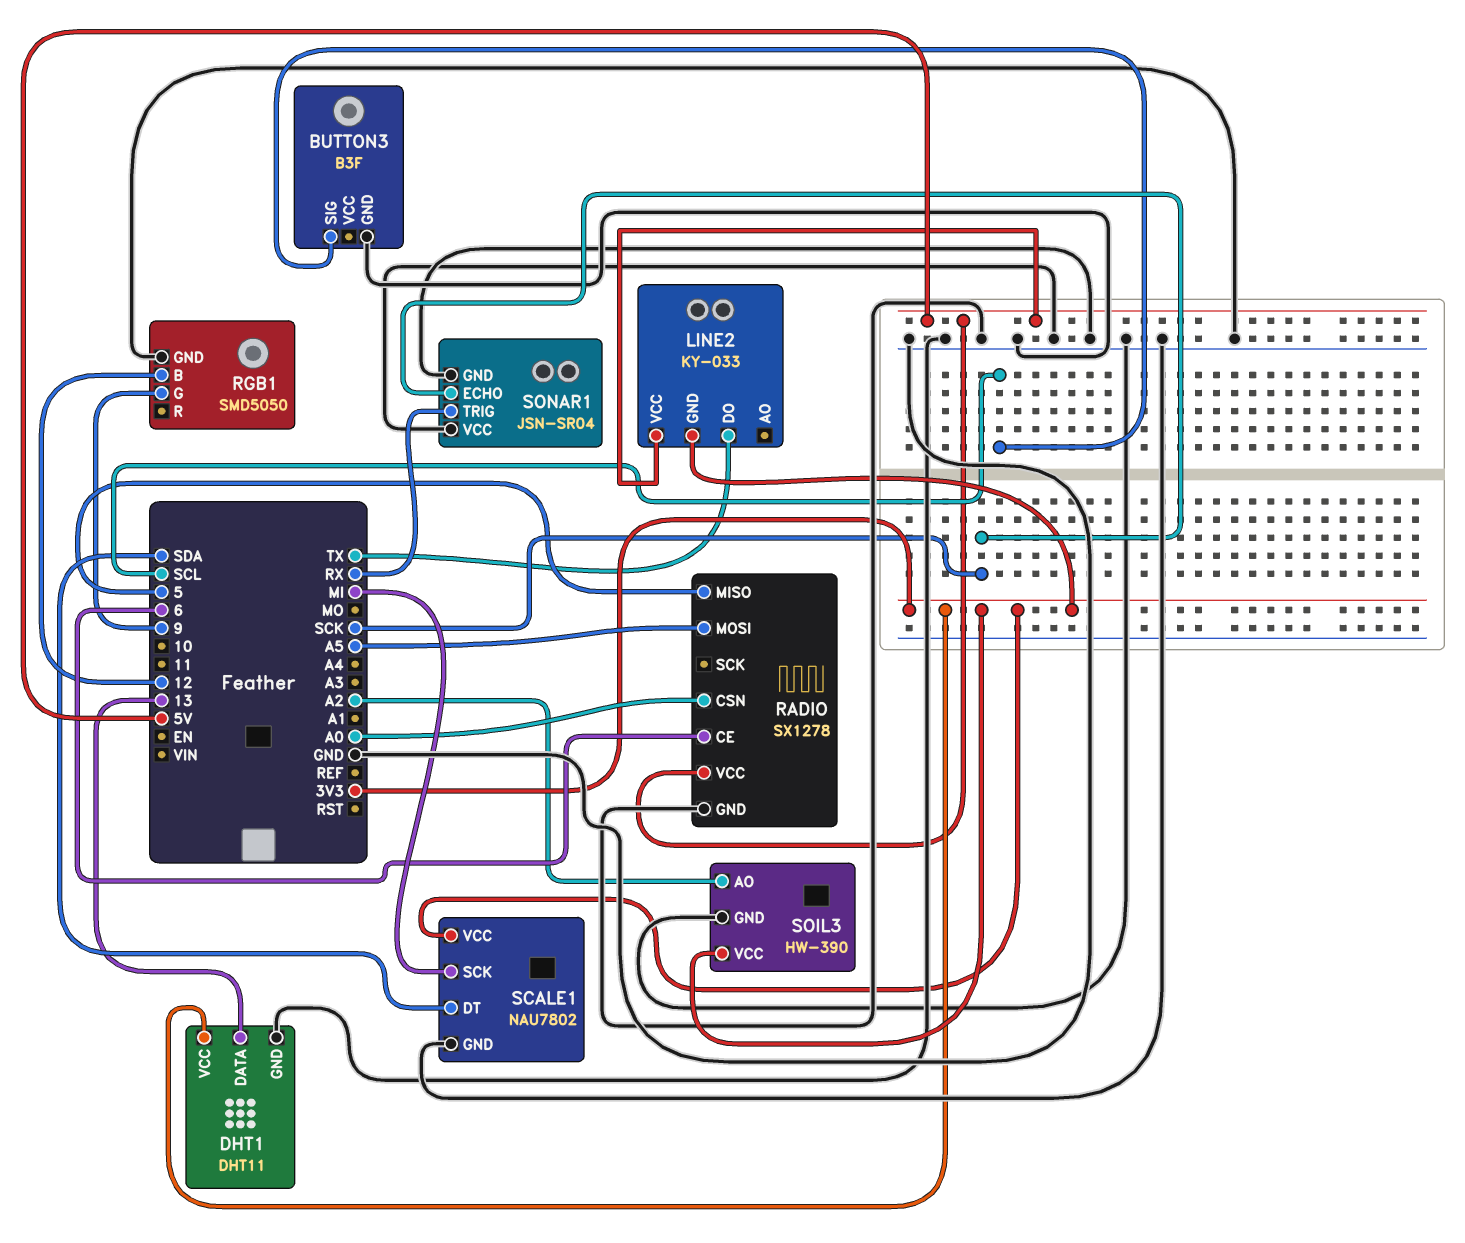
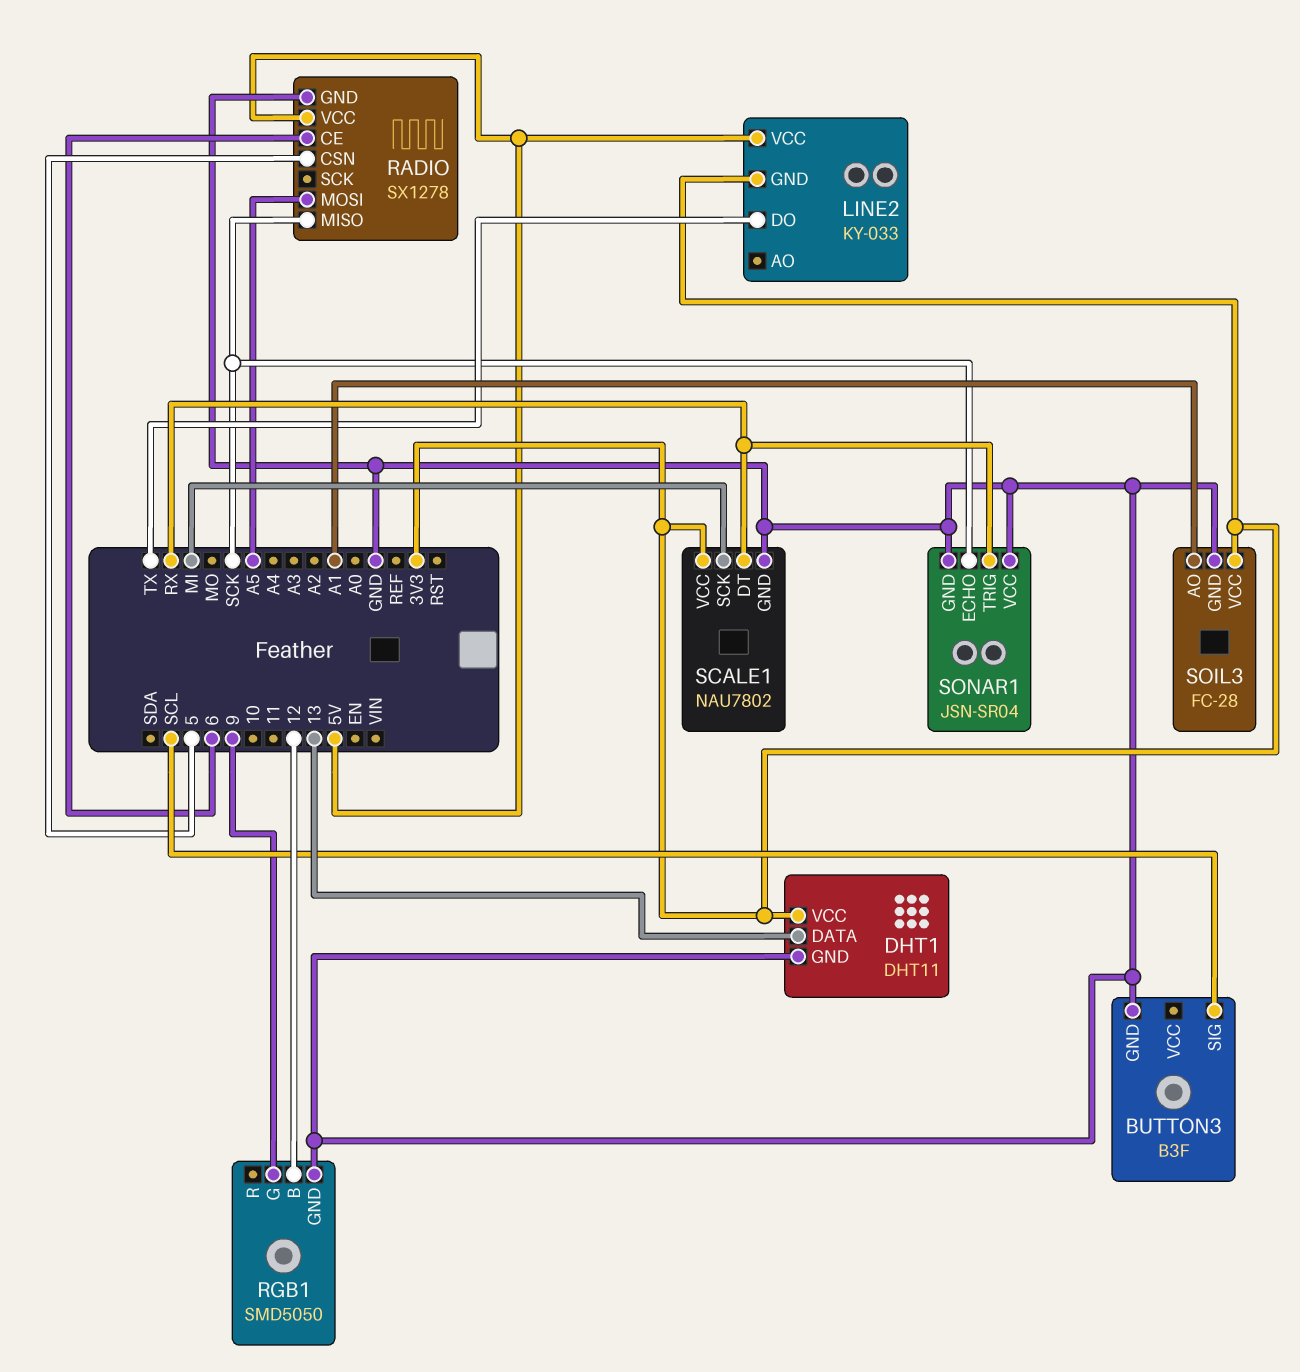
RADIO pin CSN: A0 -> 5
RADIO pin MISO: 5 -> SCK
SCALE1 pin DT: SDA -> RX
SOIL3: HW-390 -> FC-28
SOIL3 pin AO: A2 -> A1

